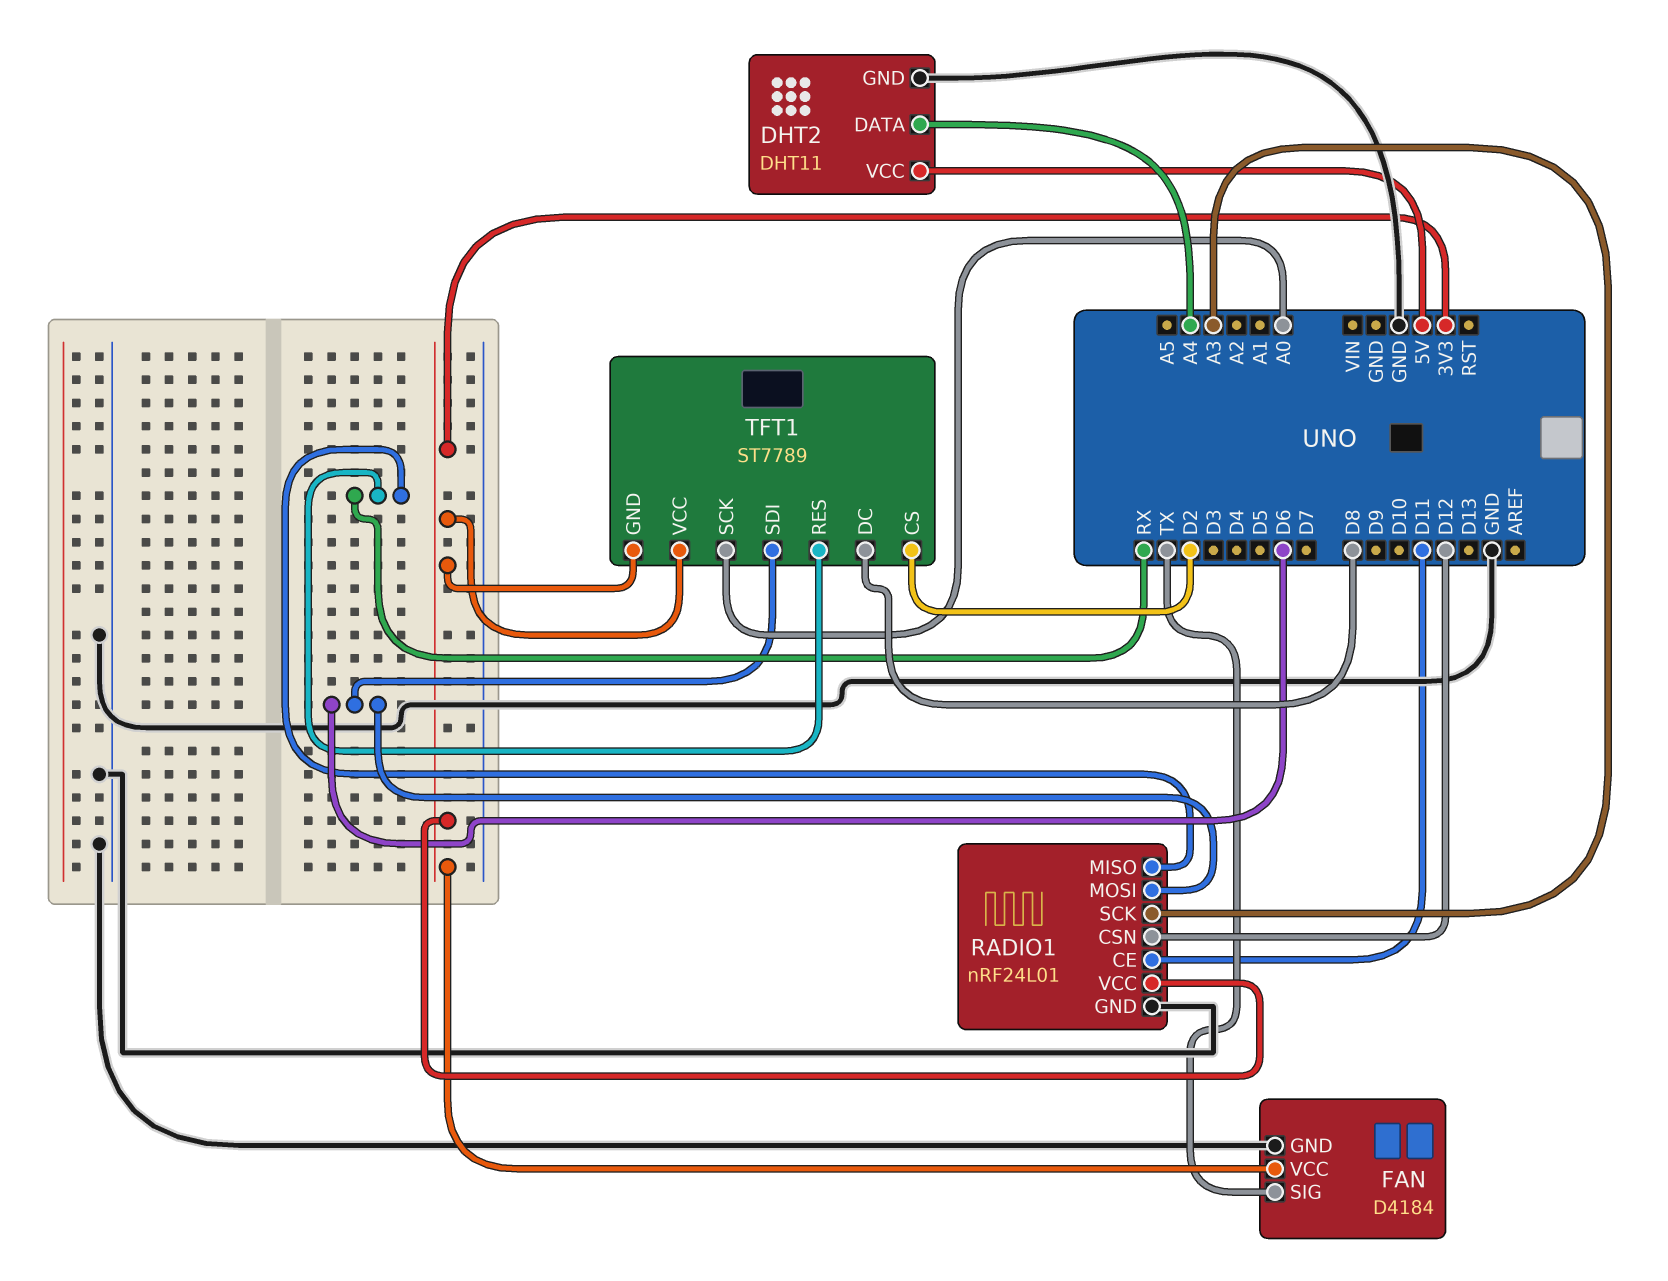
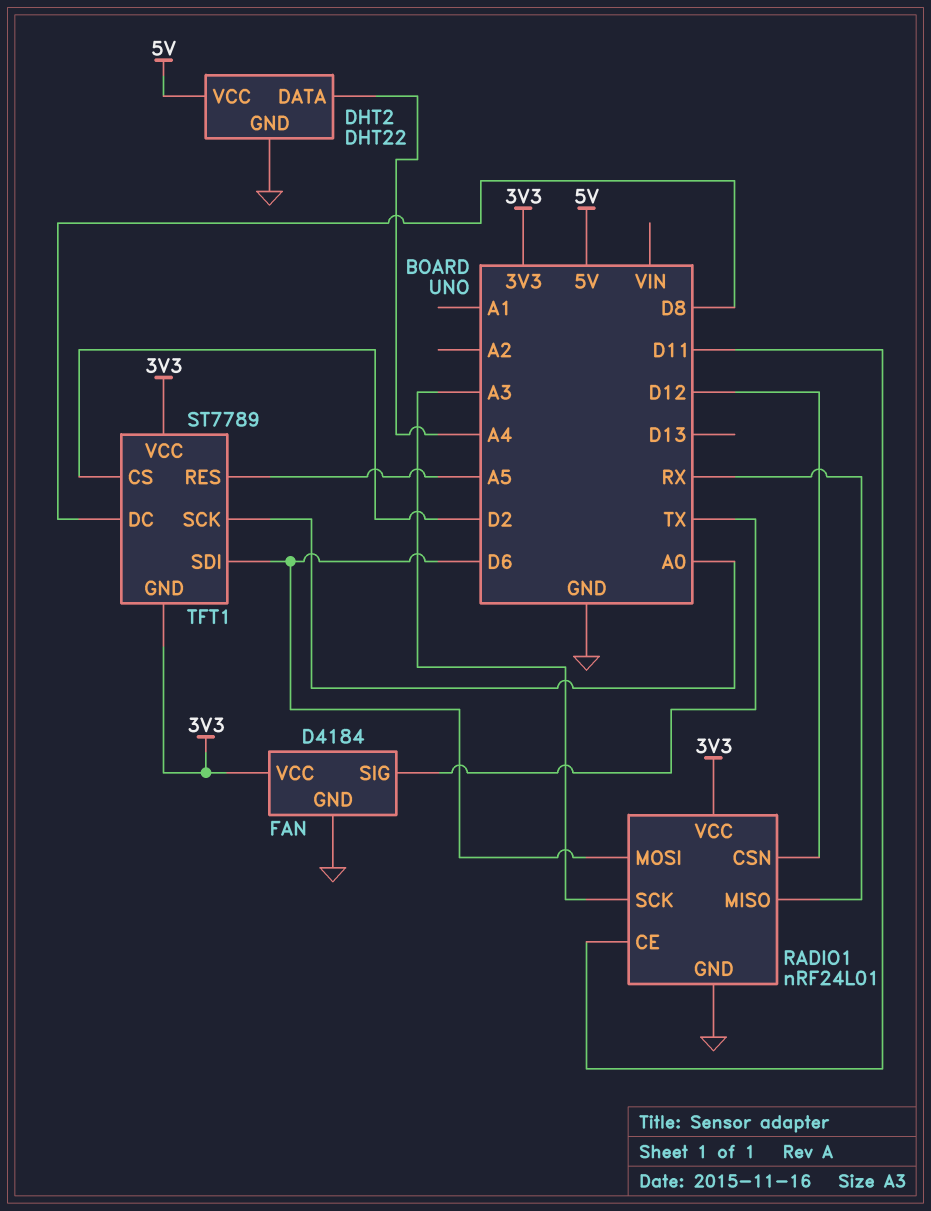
DHT2: DHT11 -> DHT22
TFT1 pin RES: RX -> A5

